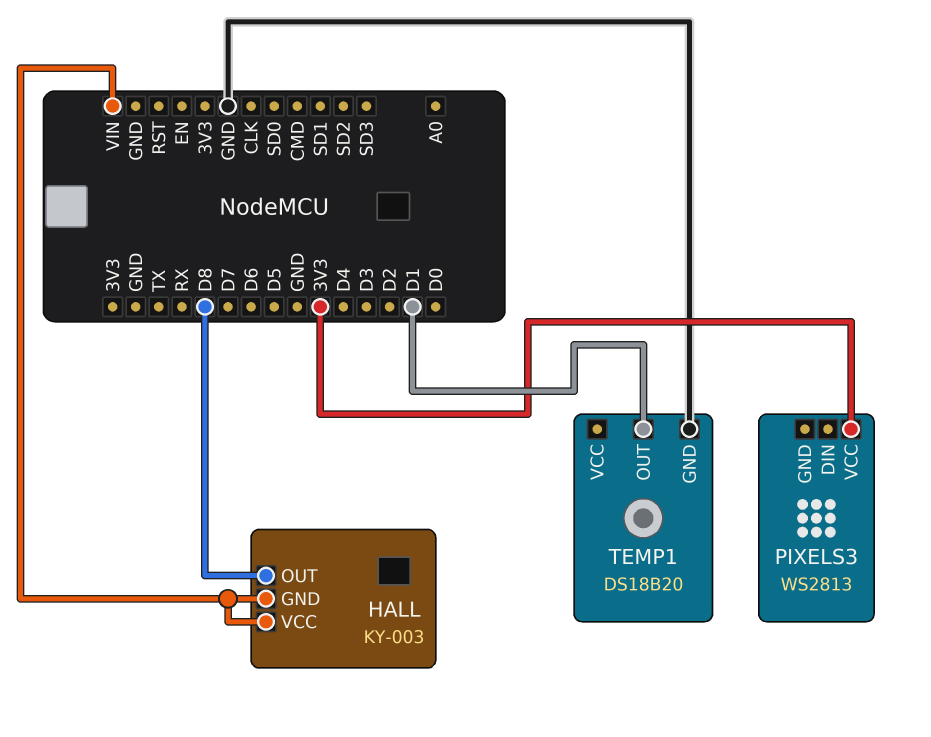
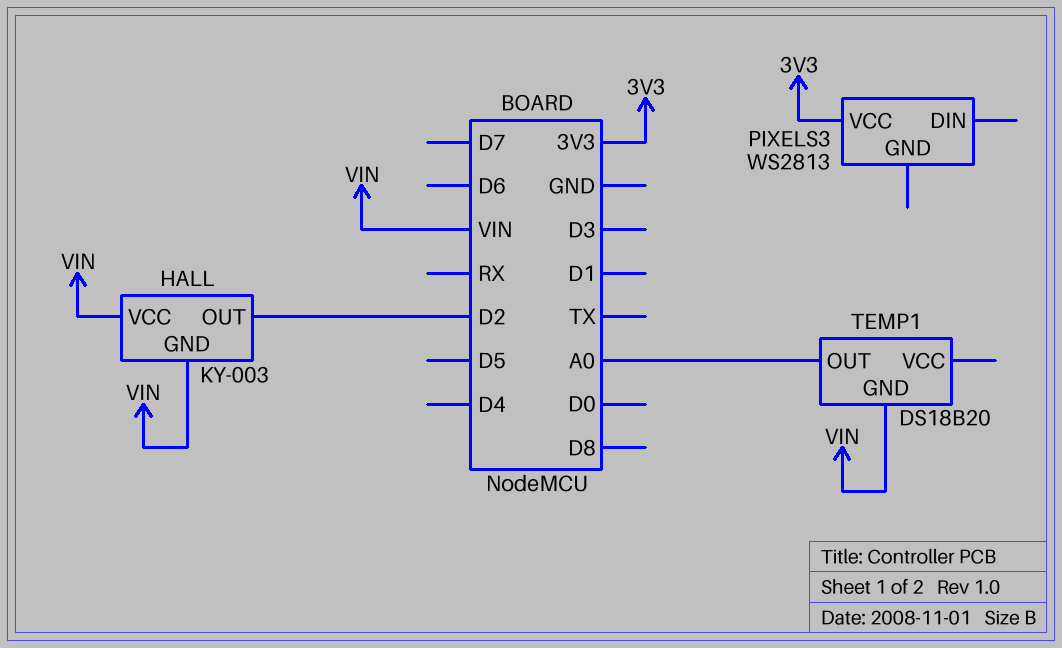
HALL pin OUT: D8 -> D2
TEMP1 pin GND: GND -> VIN
TEMP1 pin OUT: D1 -> A0

